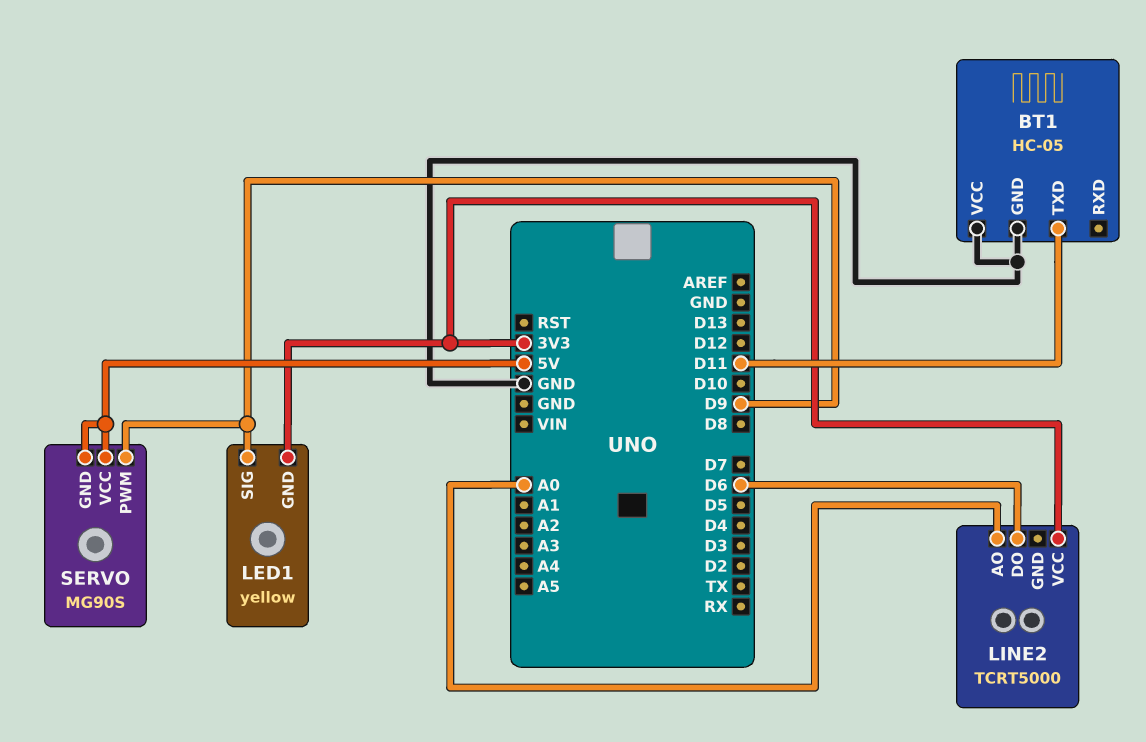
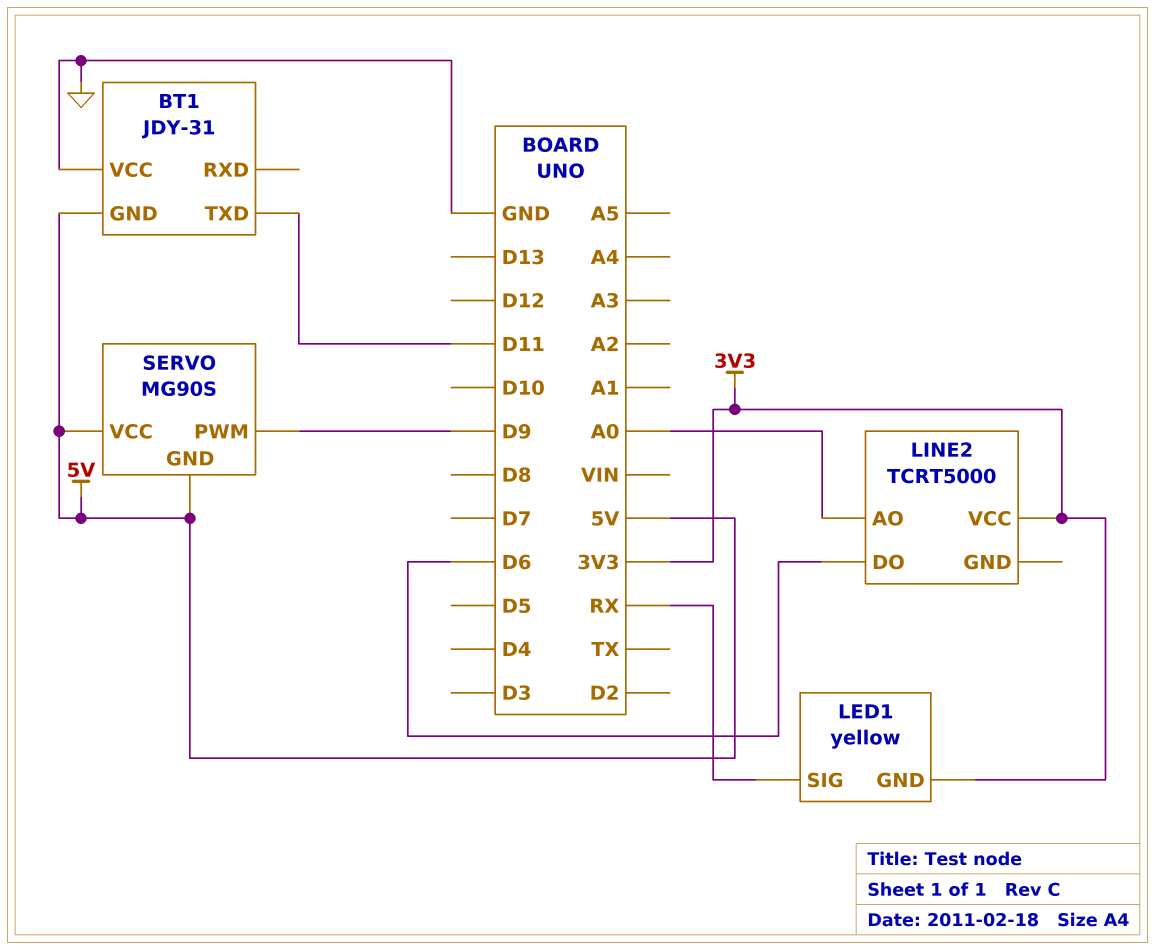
BT1: HC-05 -> JDY-31
BT1 pin GND: GND -> 5V
LED1 pin SIG: D9 -> RX

